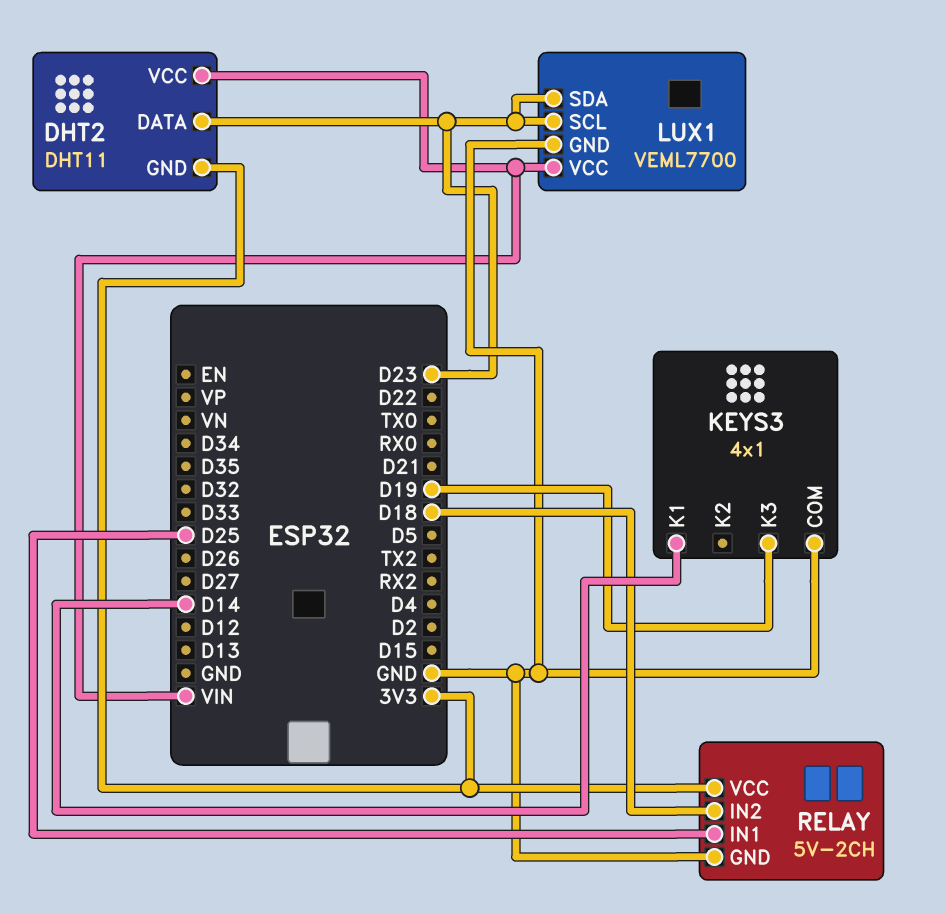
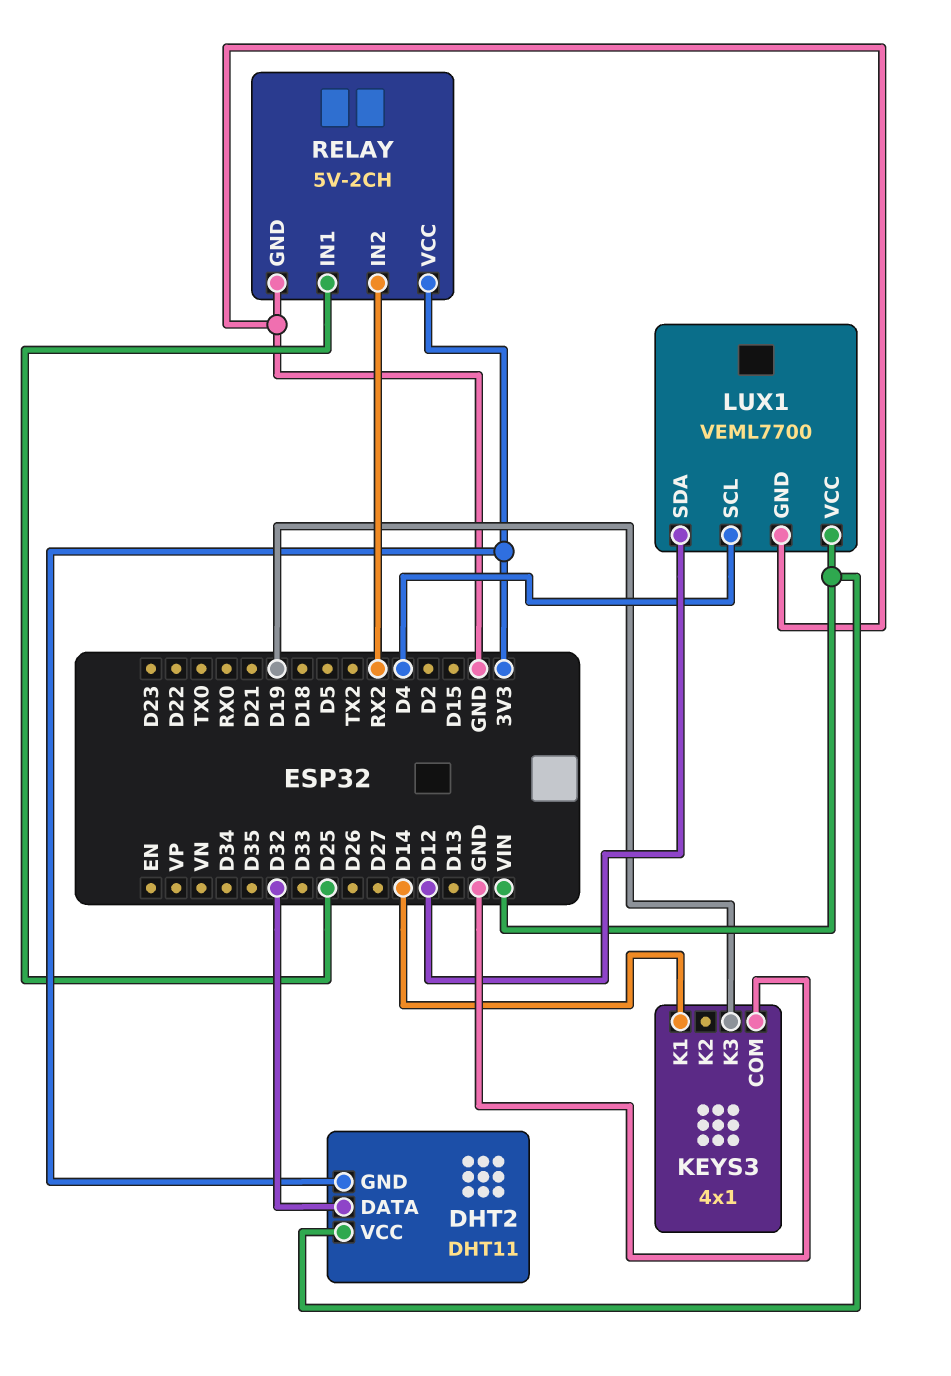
DHT2 pin DATA: D23 -> D32
LUX1 pin SCL: D23 -> D4
LUX1 pin SDA: D23 -> D12
RELAY pin IN2: D18 -> RX2

